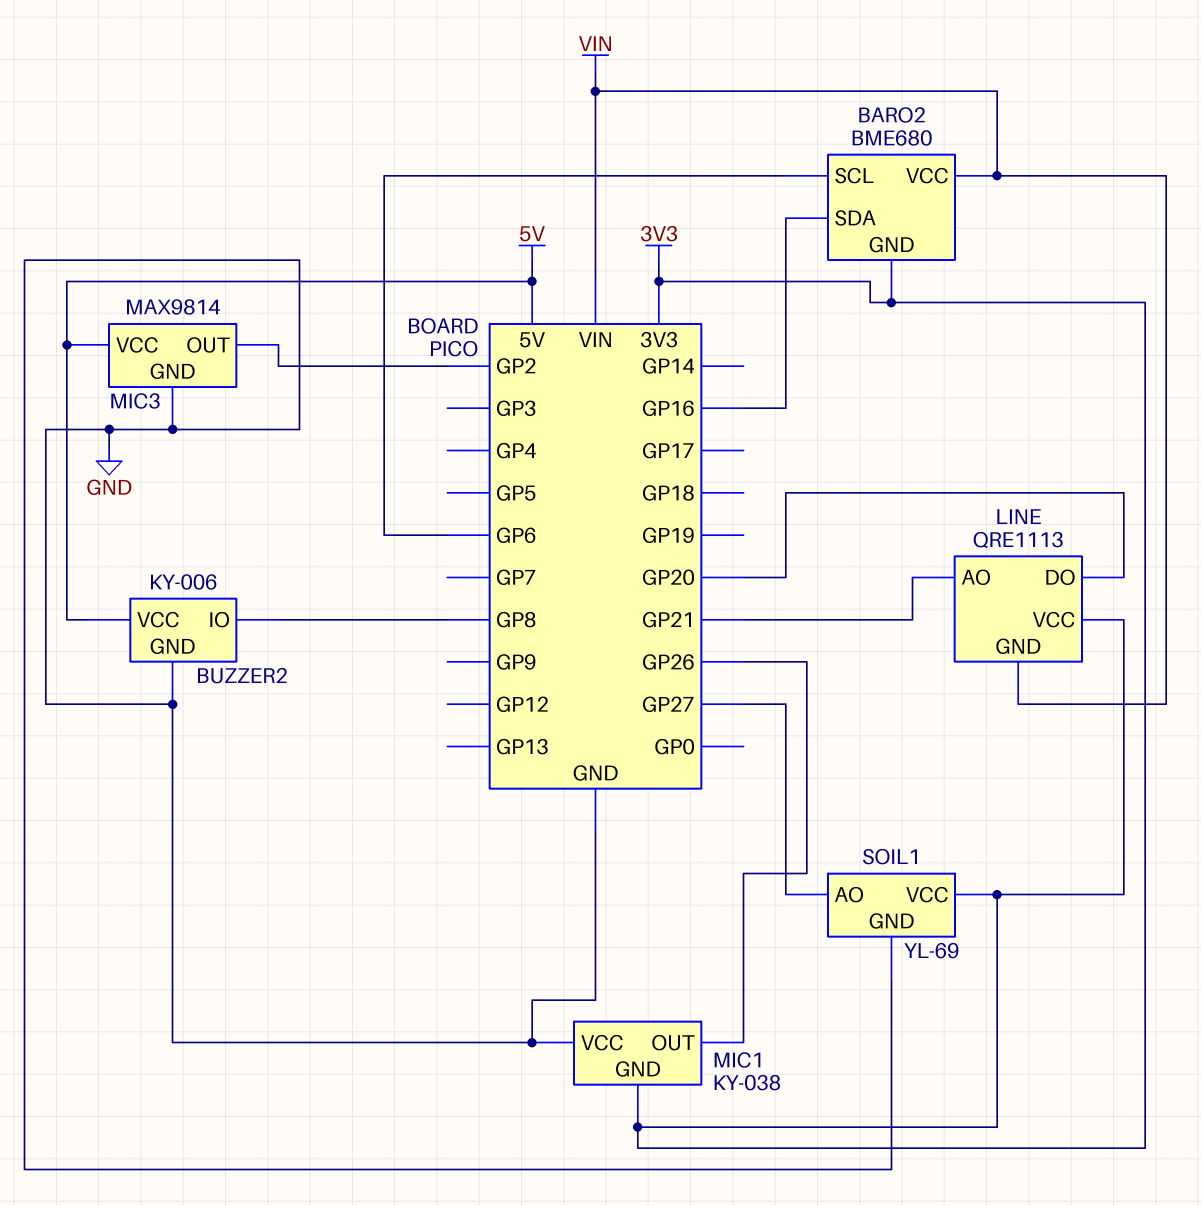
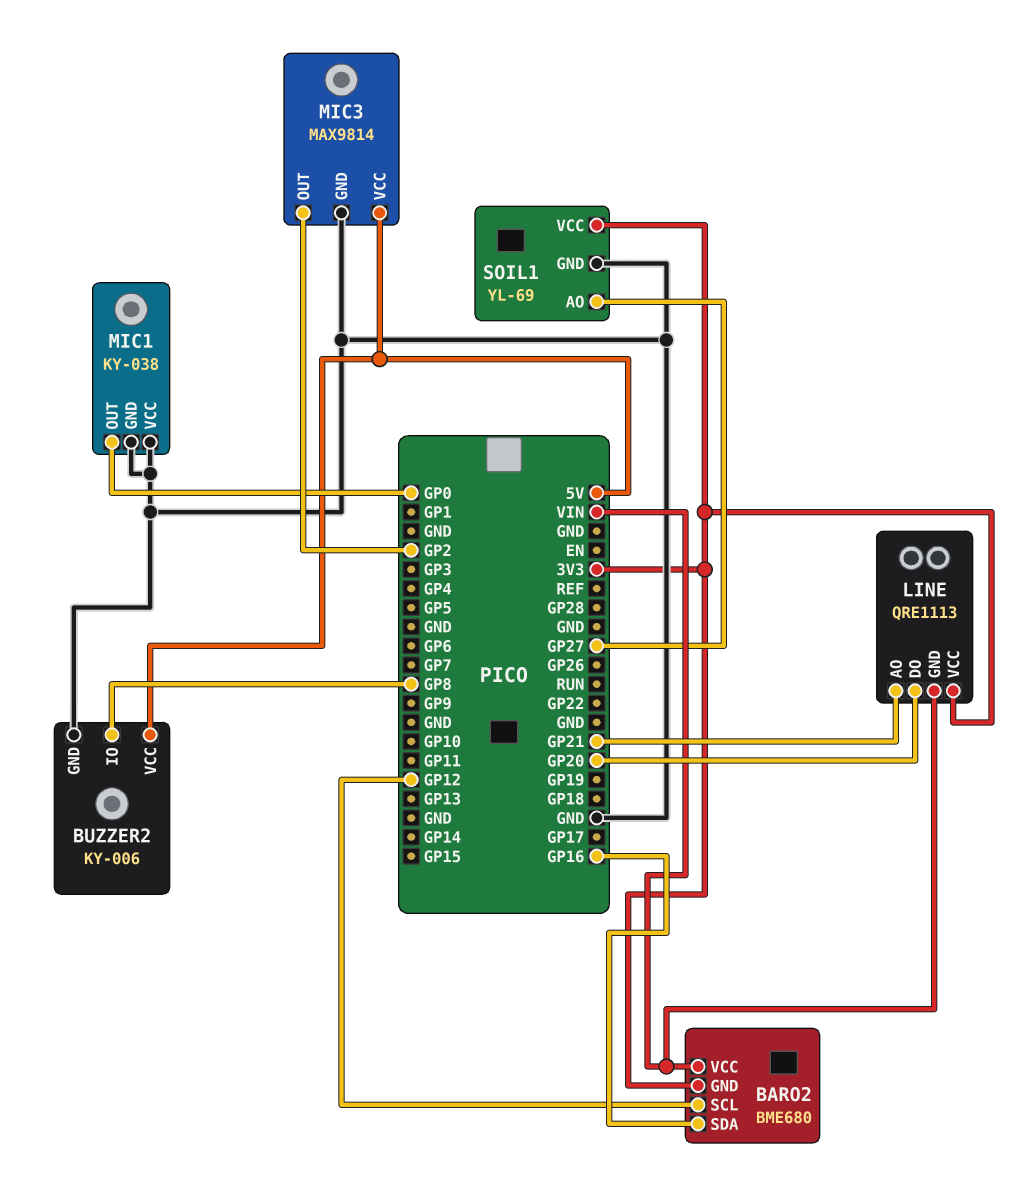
BARO2 pin SCL: GP6 -> GP12
MIC1 pin GND: 3V3 -> GND
MIC1 pin OUT: GP26 -> GP0

